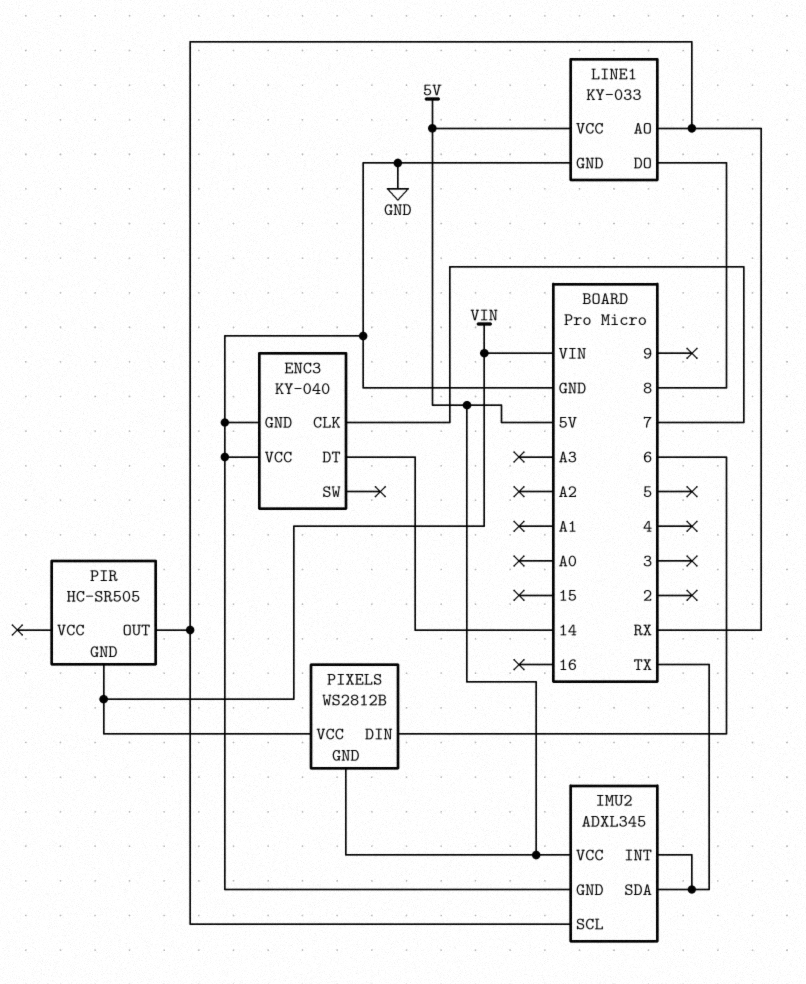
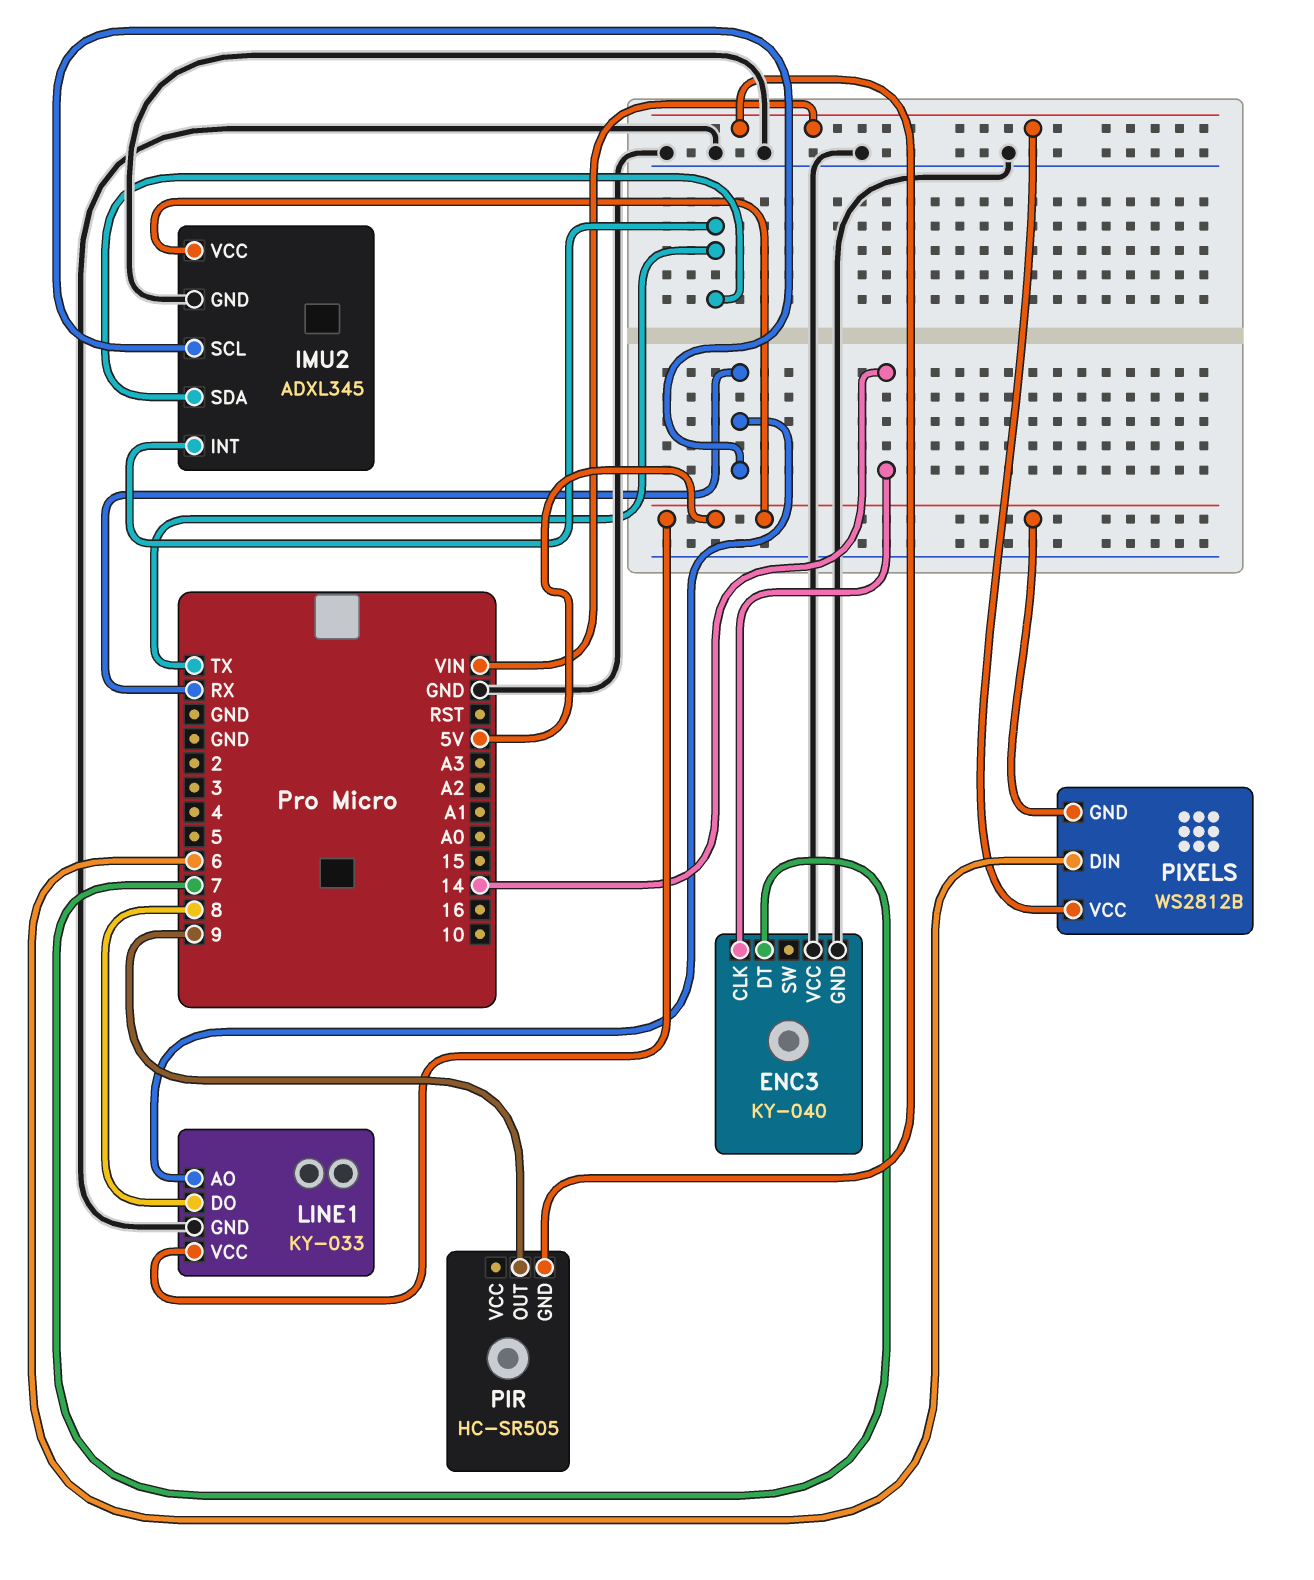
ENC3 pin CLK: 7 -> 14
ENC3 pin DT: 14 -> 7
PIR pin OUT: RX -> 9

